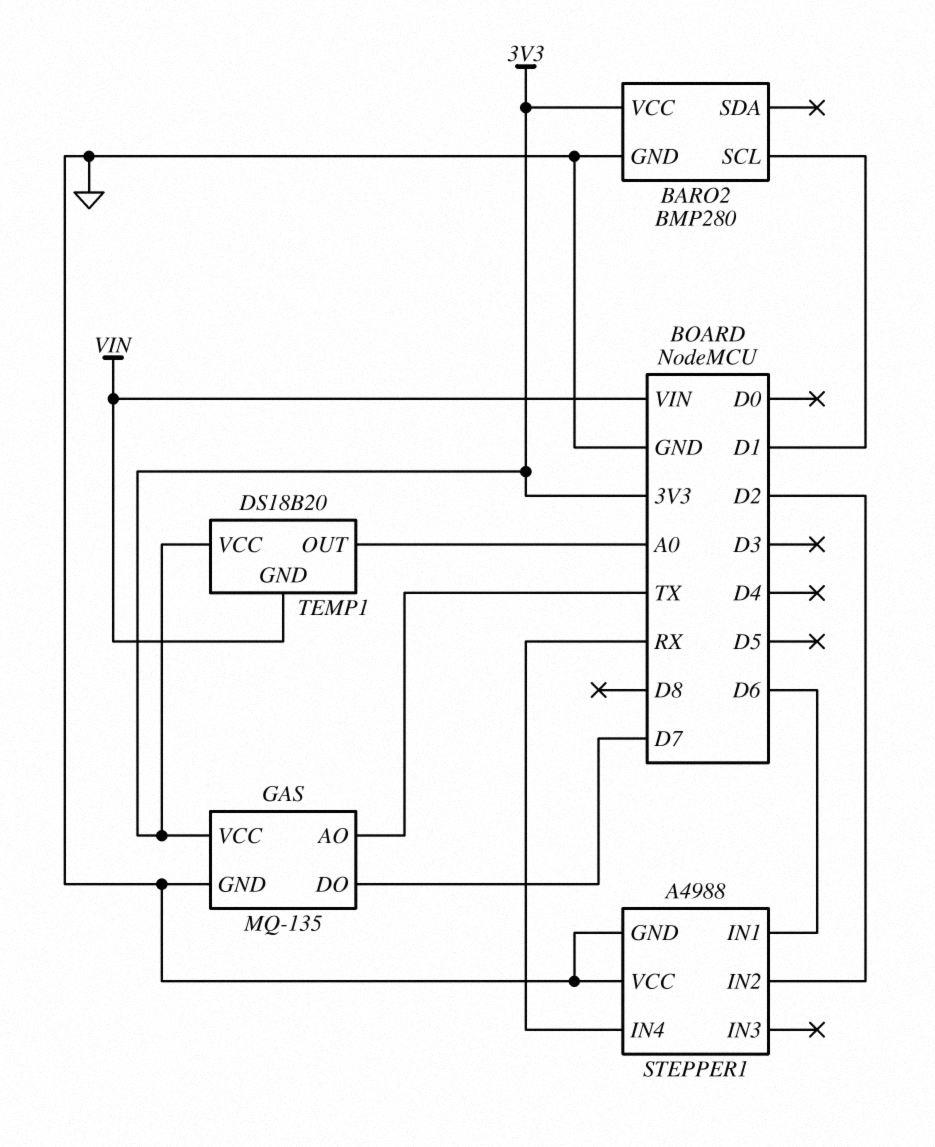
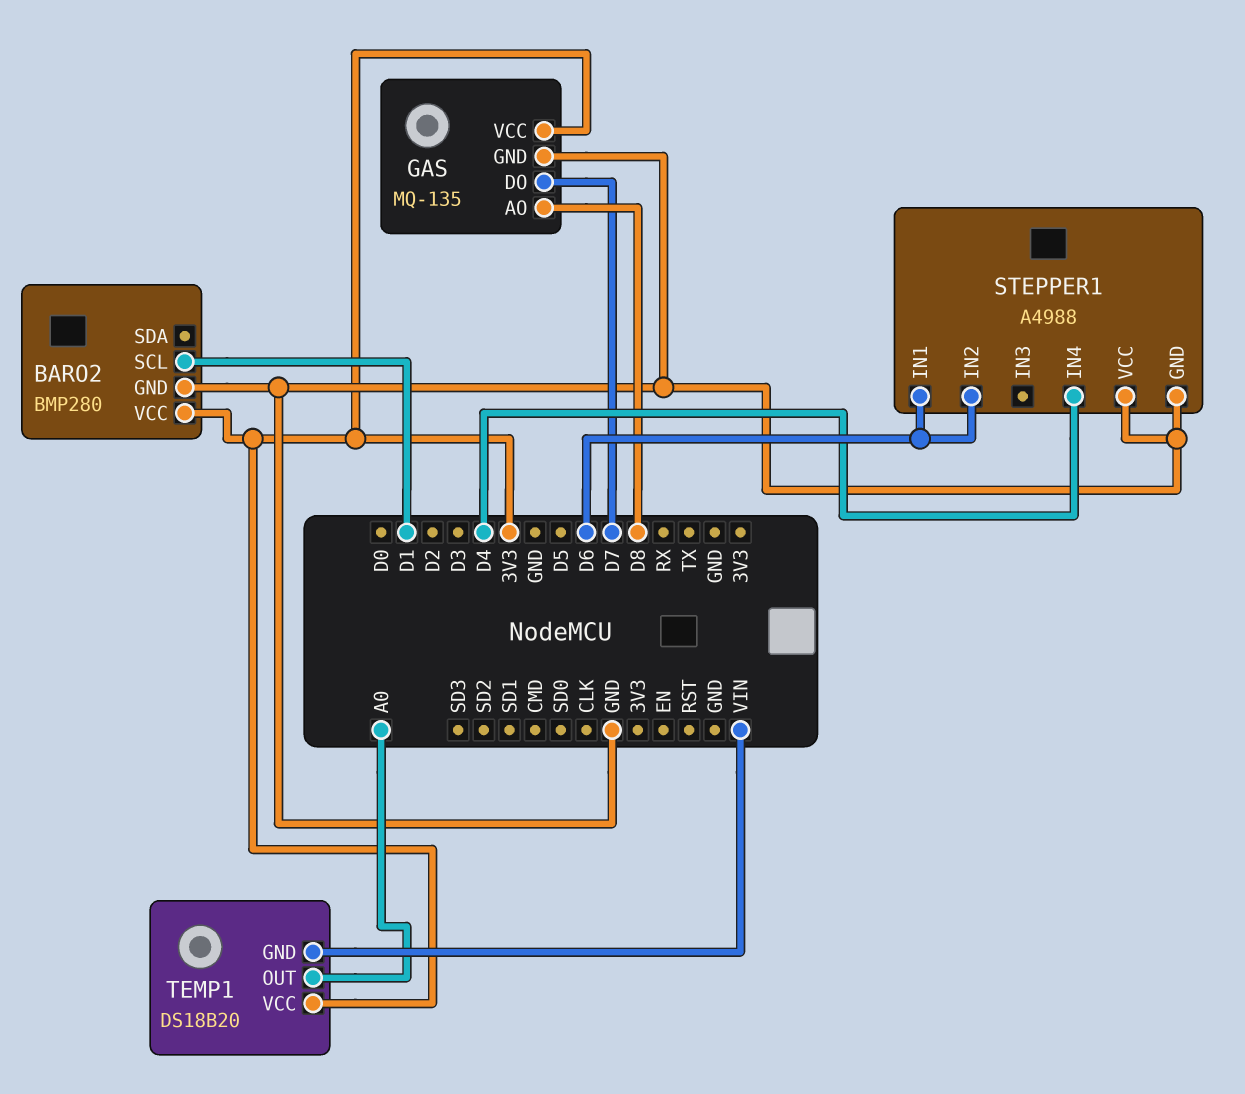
GAS pin AO: TX -> D8
STEPPER1 pin IN2: D2 -> D6
STEPPER1 pin IN4: RX -> D4

